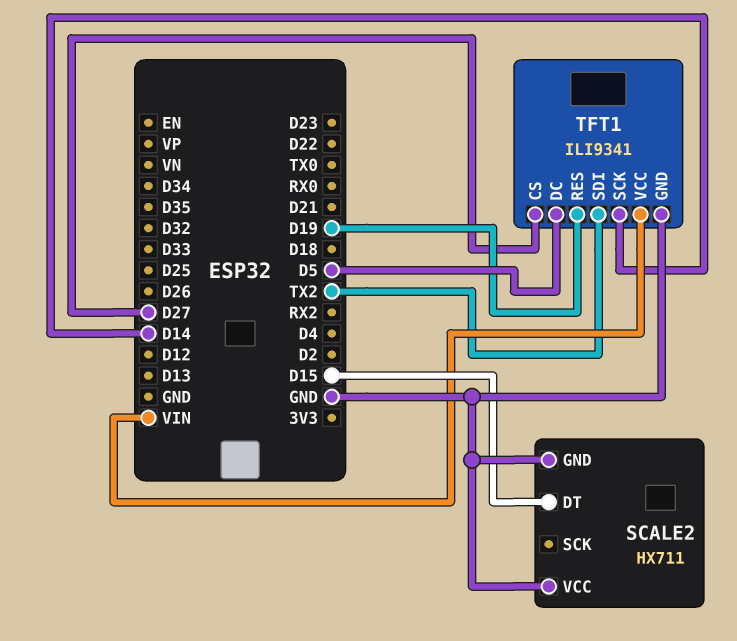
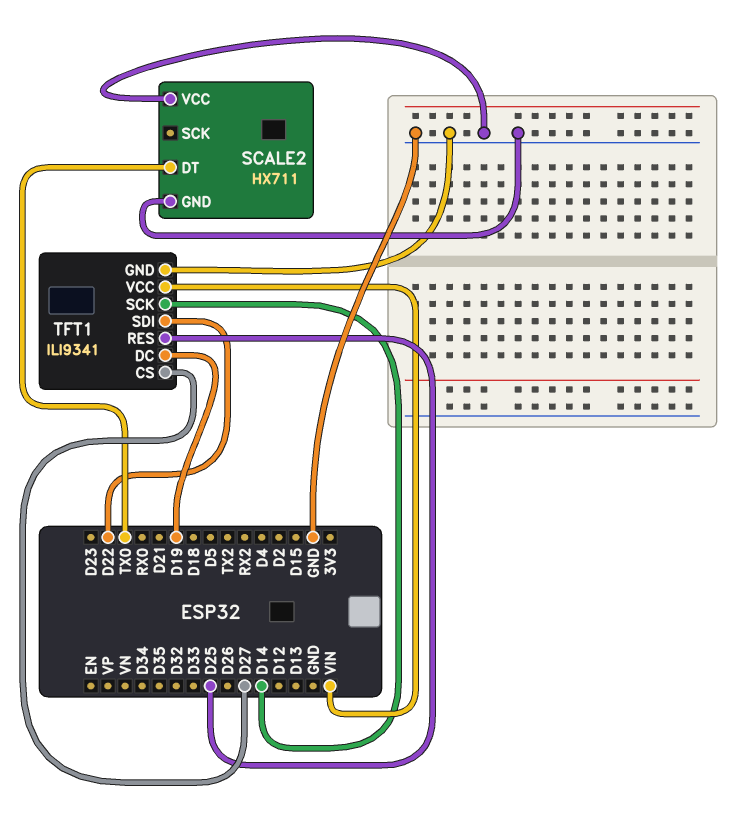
SCALE2 pin DT: D15 -> TX0
TFT1 pin DC: D5 -> D19
TFT1 pin RES: D19 -> D25
TFT1 pin SDI: TX2 -> D22

